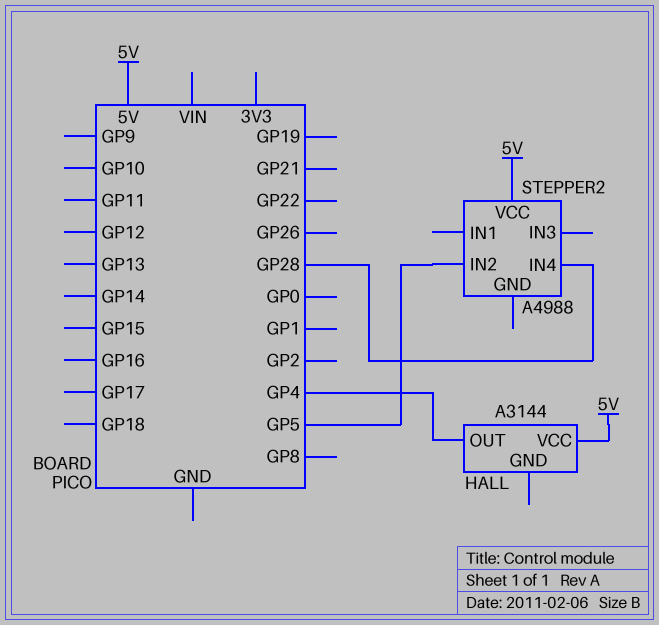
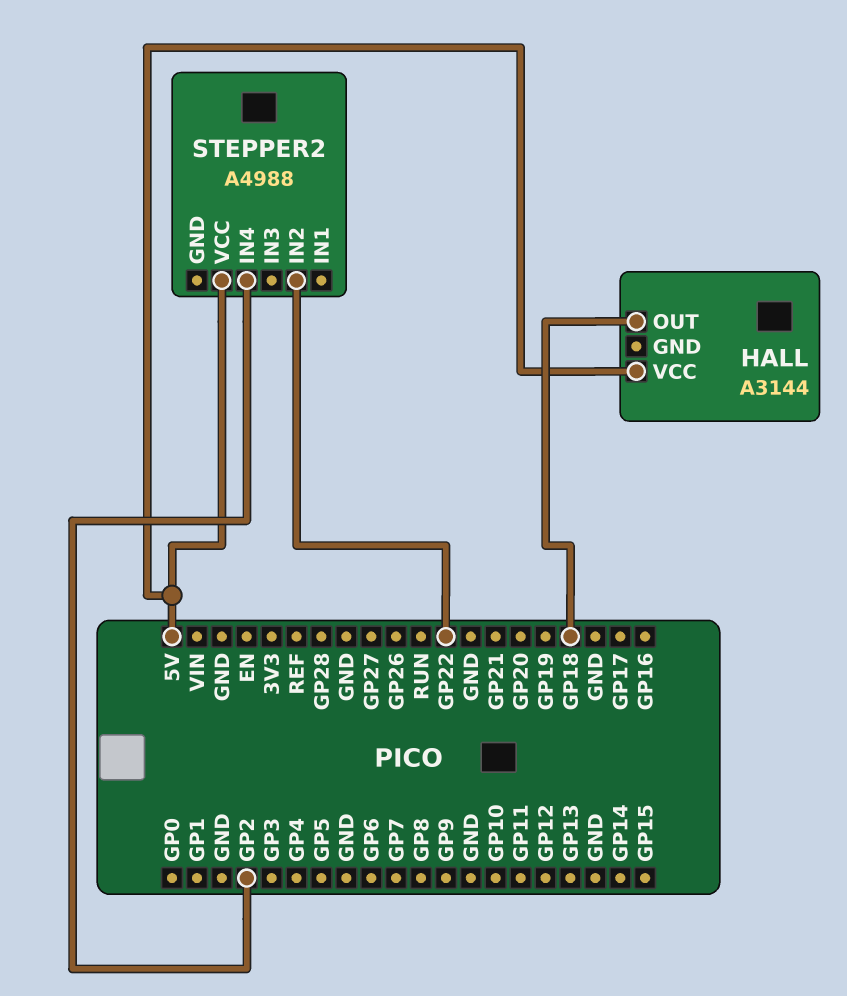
HALL pin OUT: GP4 -> GP18
STEPPER2 pin IN2: GP5 -> GP22
STEPPER2 pin IN4: GP28 -> GP2

